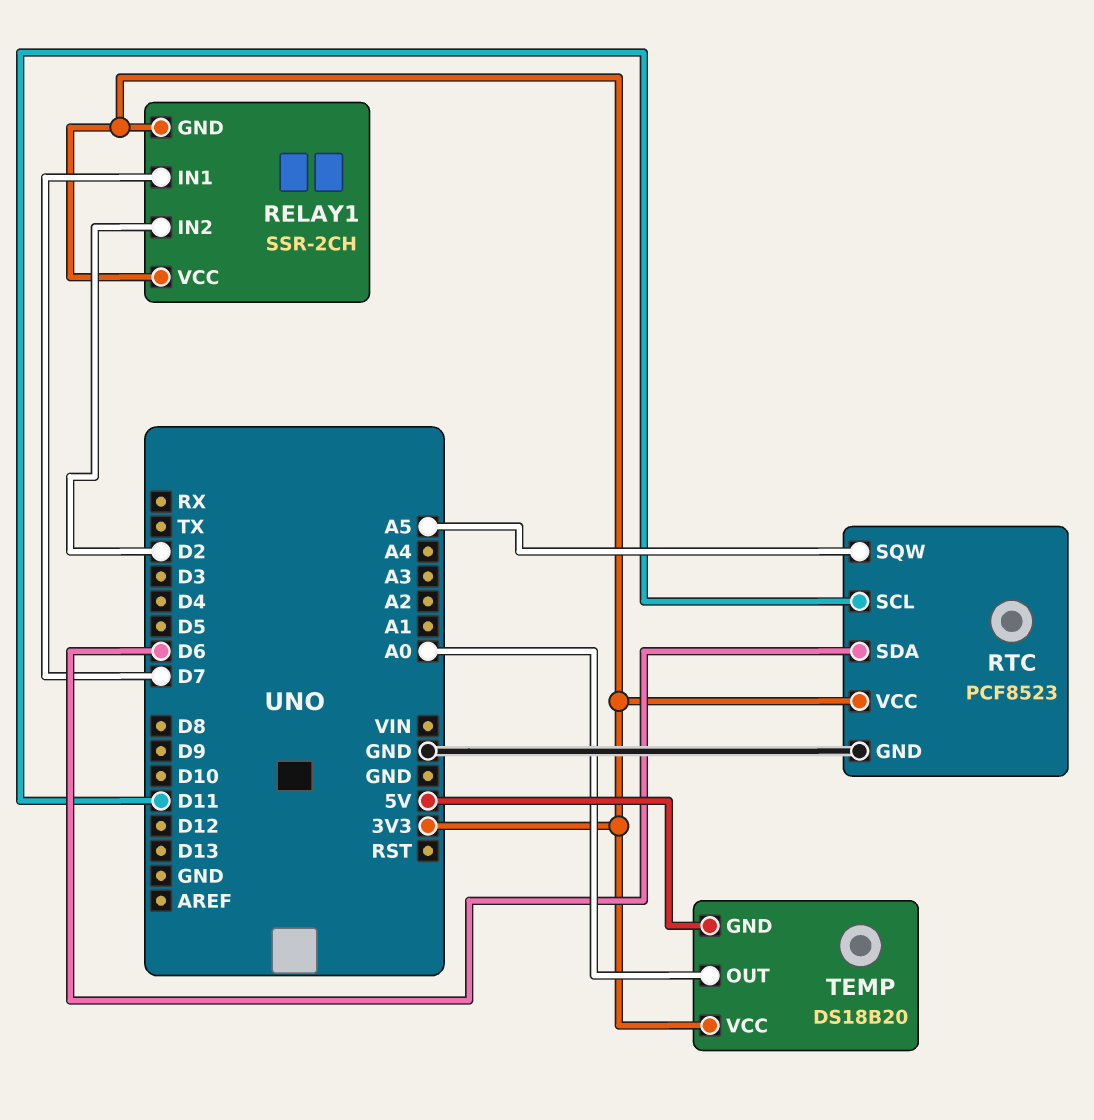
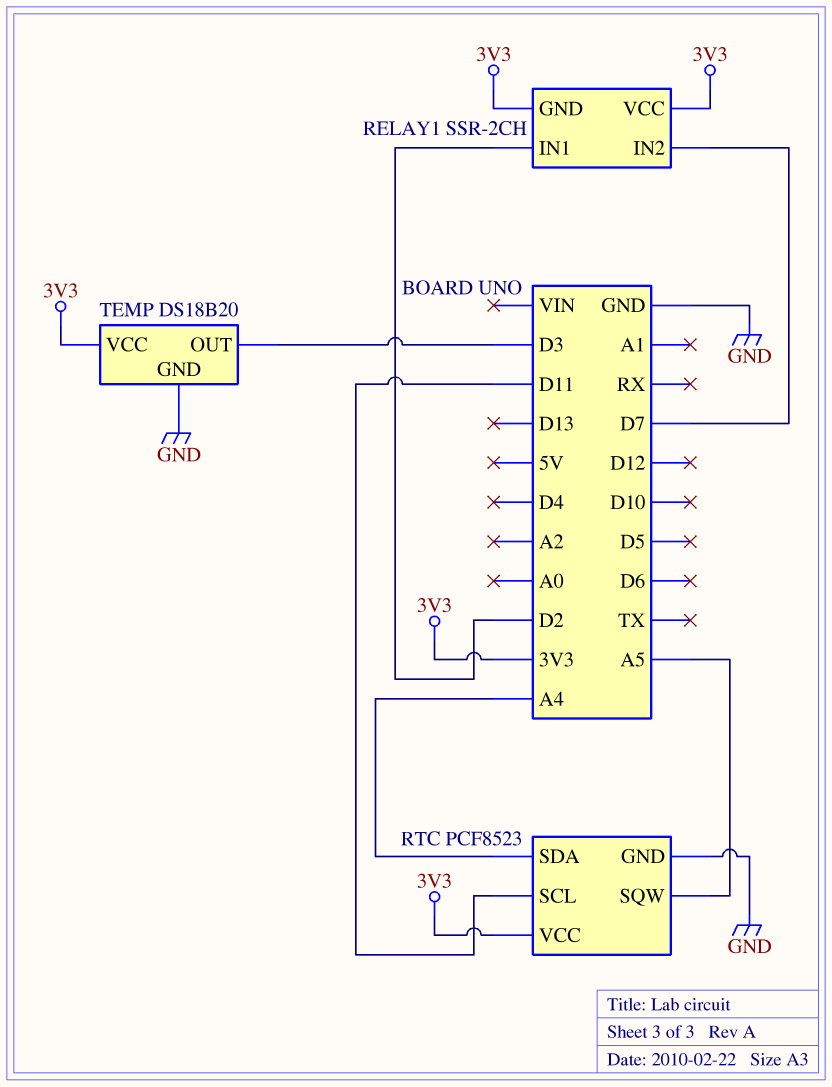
RELAY1 pin IN1: D7 -> D2
RELAY1 pin IN2: D2 -> D7
RTC pin SDA: D6 -> A4
TEMP pin GND: 5V -> GND
TEMP pin OUT: A0 -> D3

